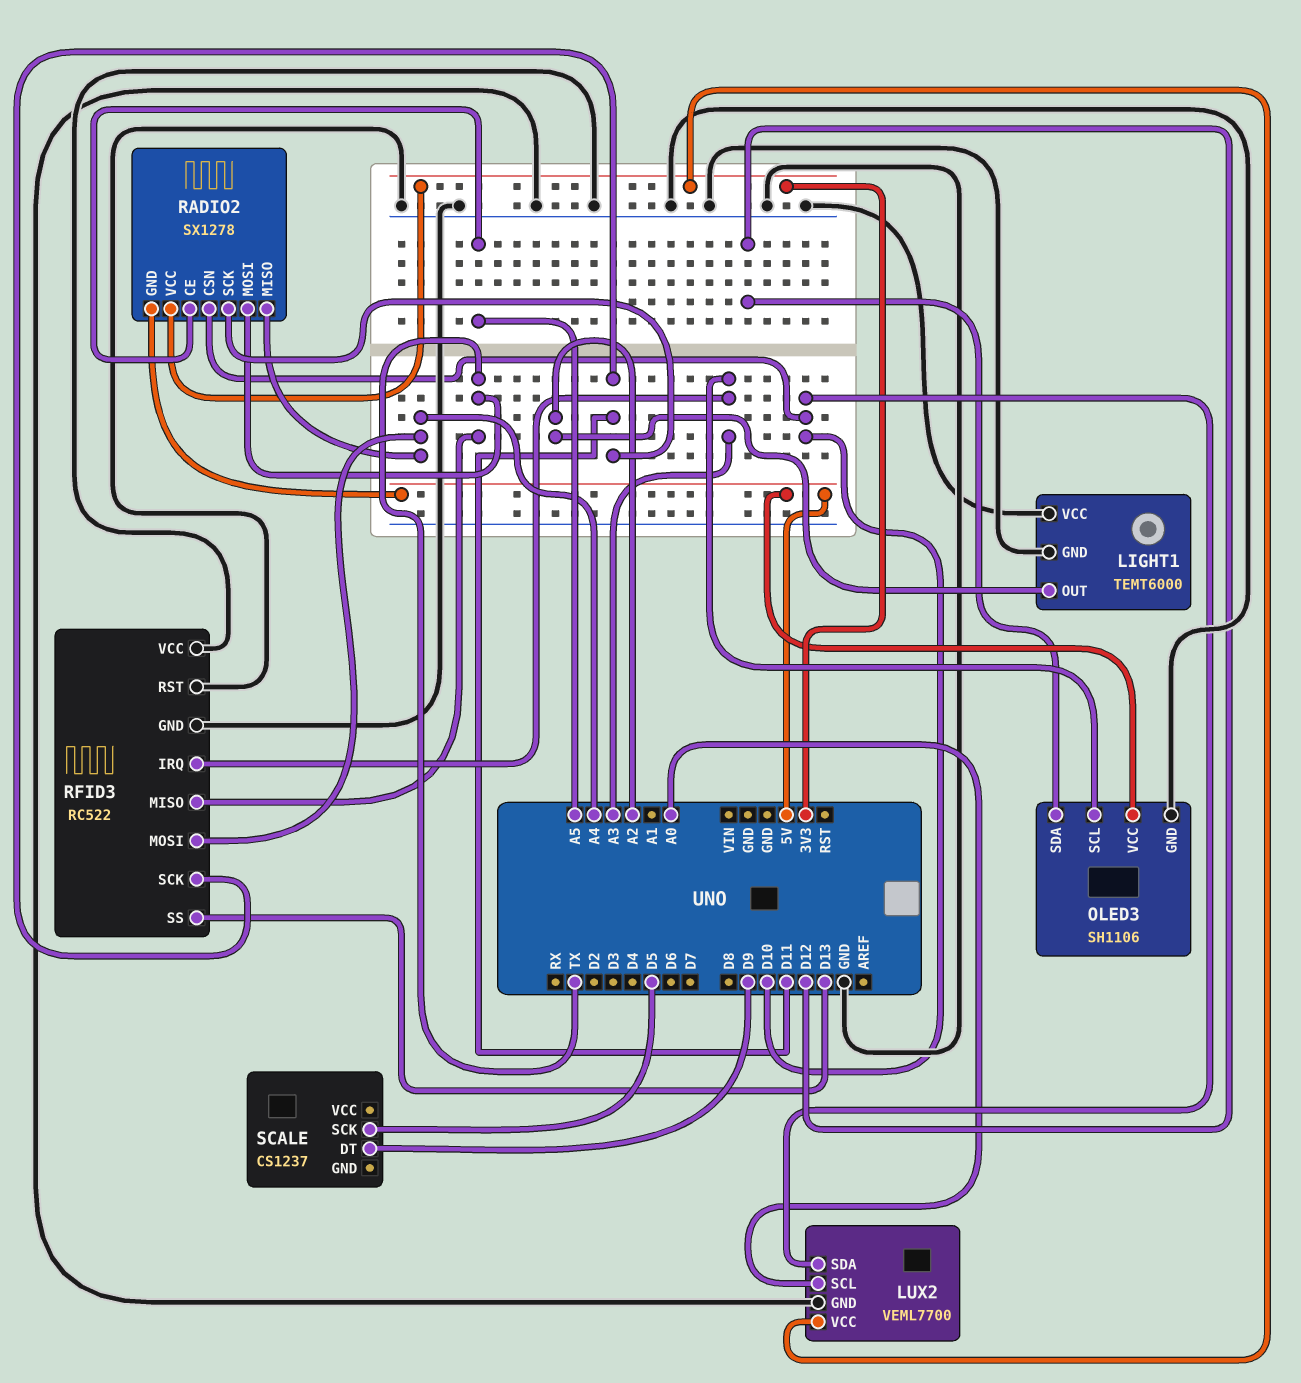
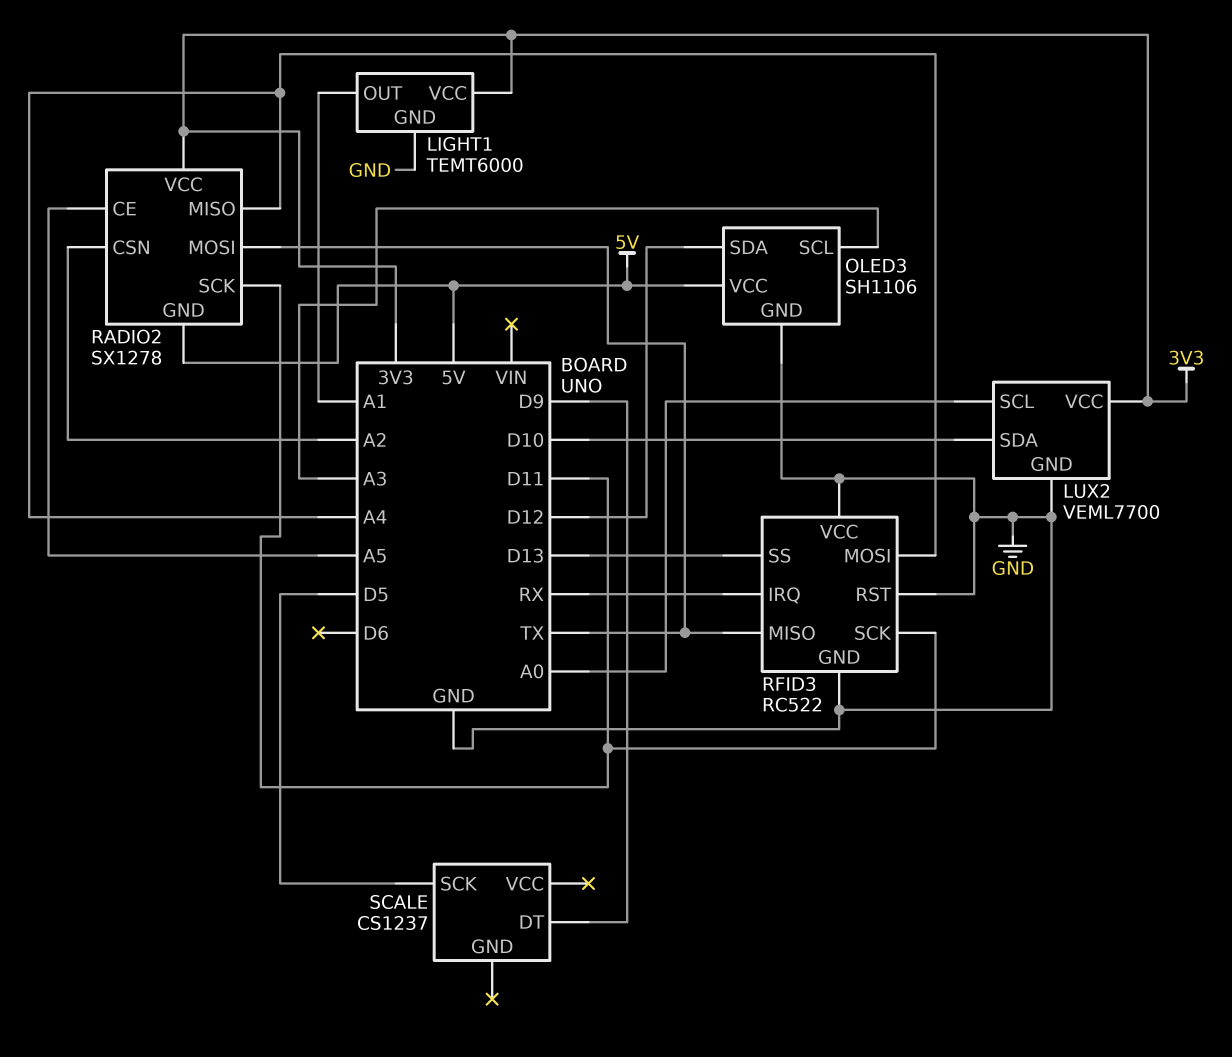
LIGHT1 pin OUT: A2 -> A1
LIGHT1 pin VCC: GND -> 3V3
RADIO2 pin CSN: D10 -> A2
RFID3 pin IRQ: A3 -> RX

